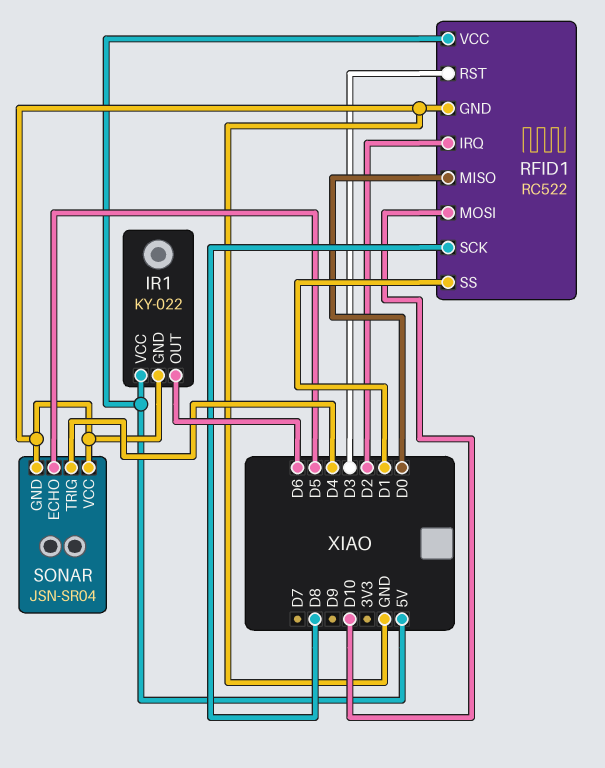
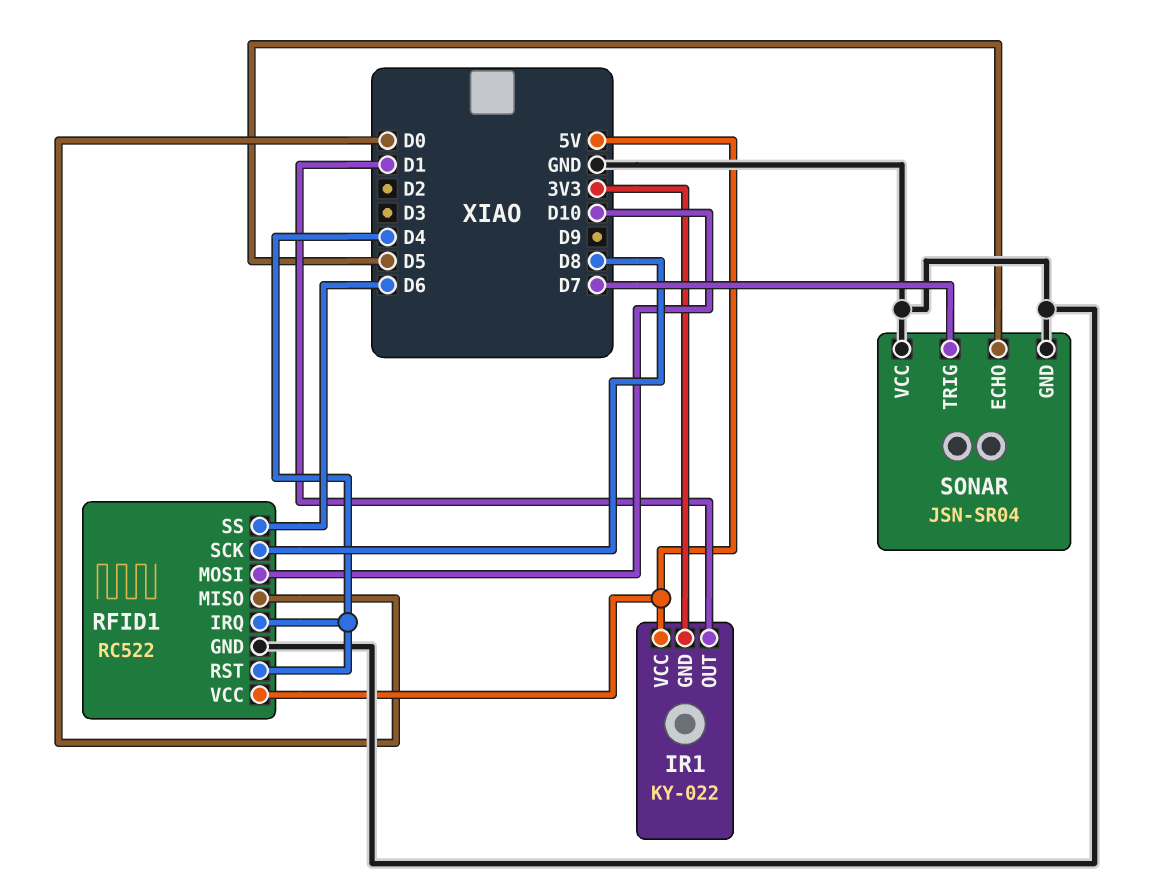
IR1 pin GND: GND -> 3V3
IR1 pin OUT: D6 -> D1
RFID1 pin IRQ: D2 -> D4
RFID1 pin RST: D3 -> D4
RFID1 pin SS: D1 -> D6
SONAR pin TRIG: D4 -> D7

